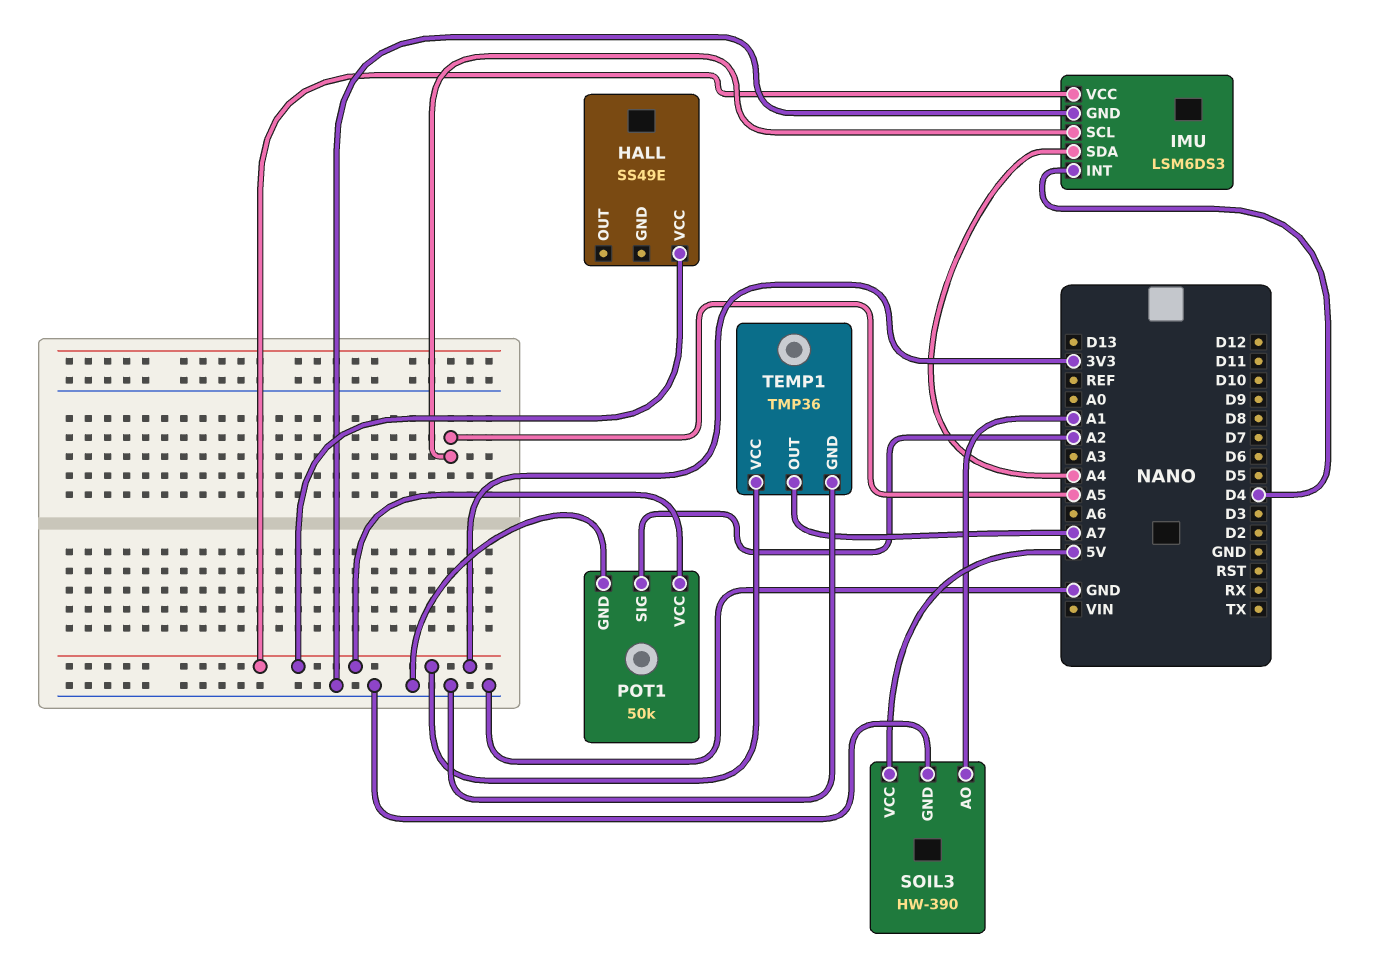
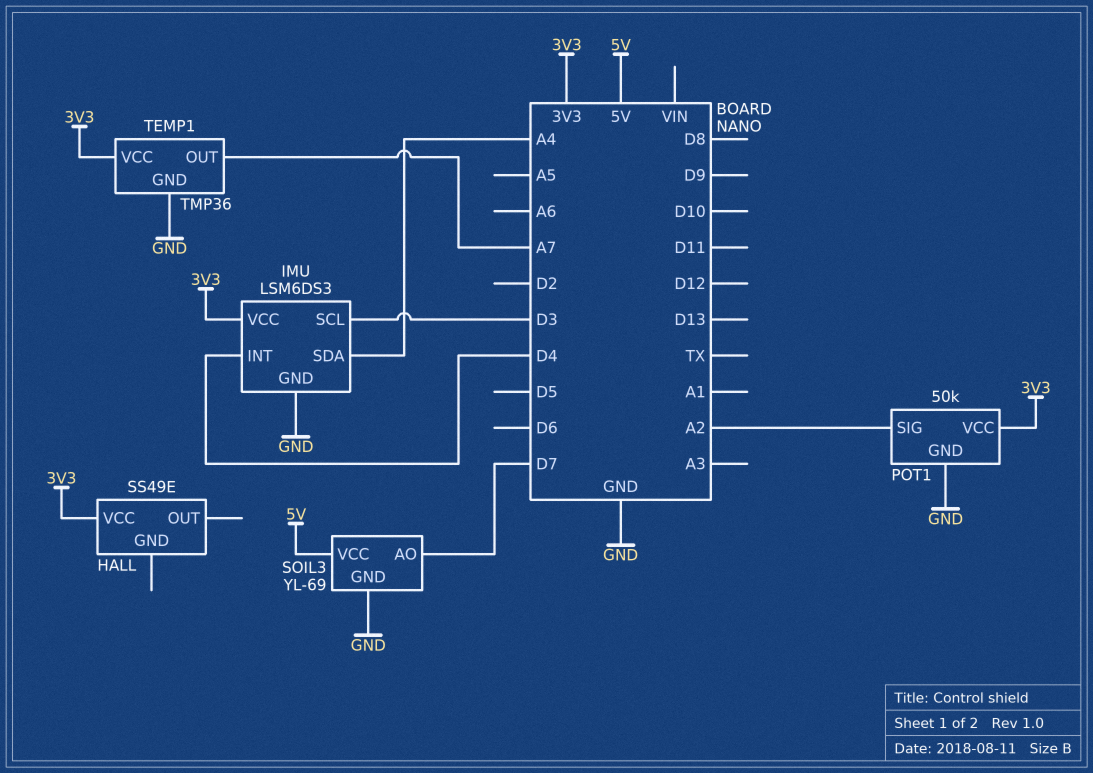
IMU pin SCL: A5 -> D3
SOIL3: HW-390 -> YL-69
SOIL3 pin AO: A1 -> D7

